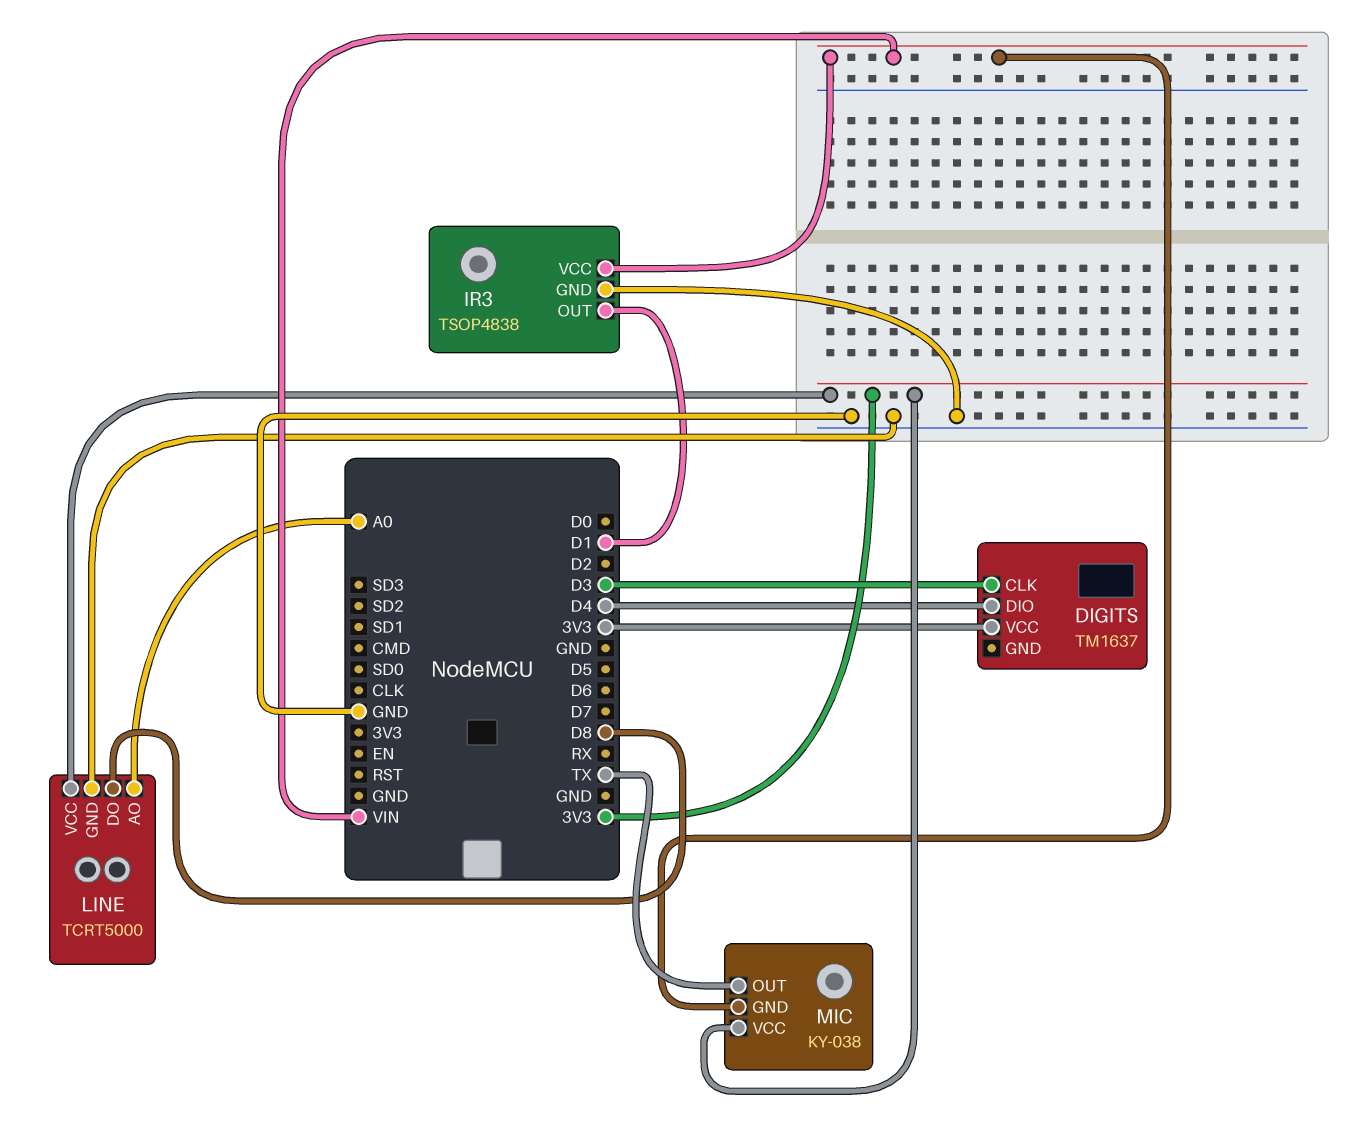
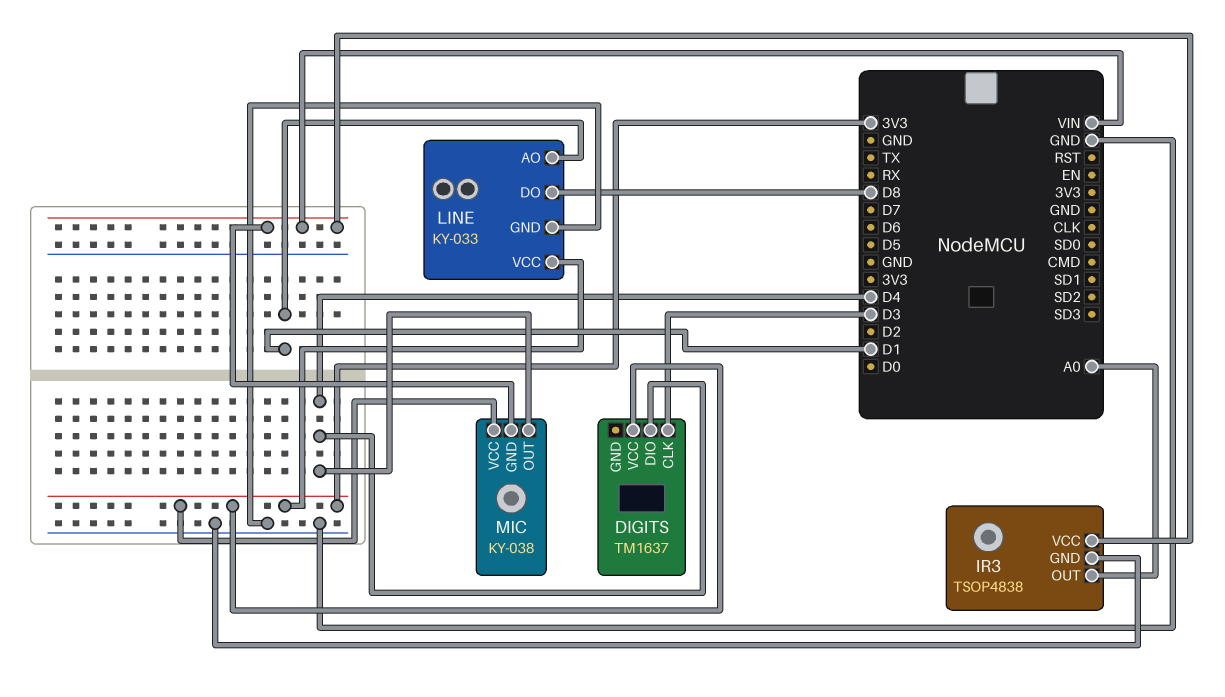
IR3 pin OUT: D1 -> A0
LINE: TCRT5000 -> KY-033
LINE pin AO: A0 -> D1
MIC pin OUT: TX -> D4

